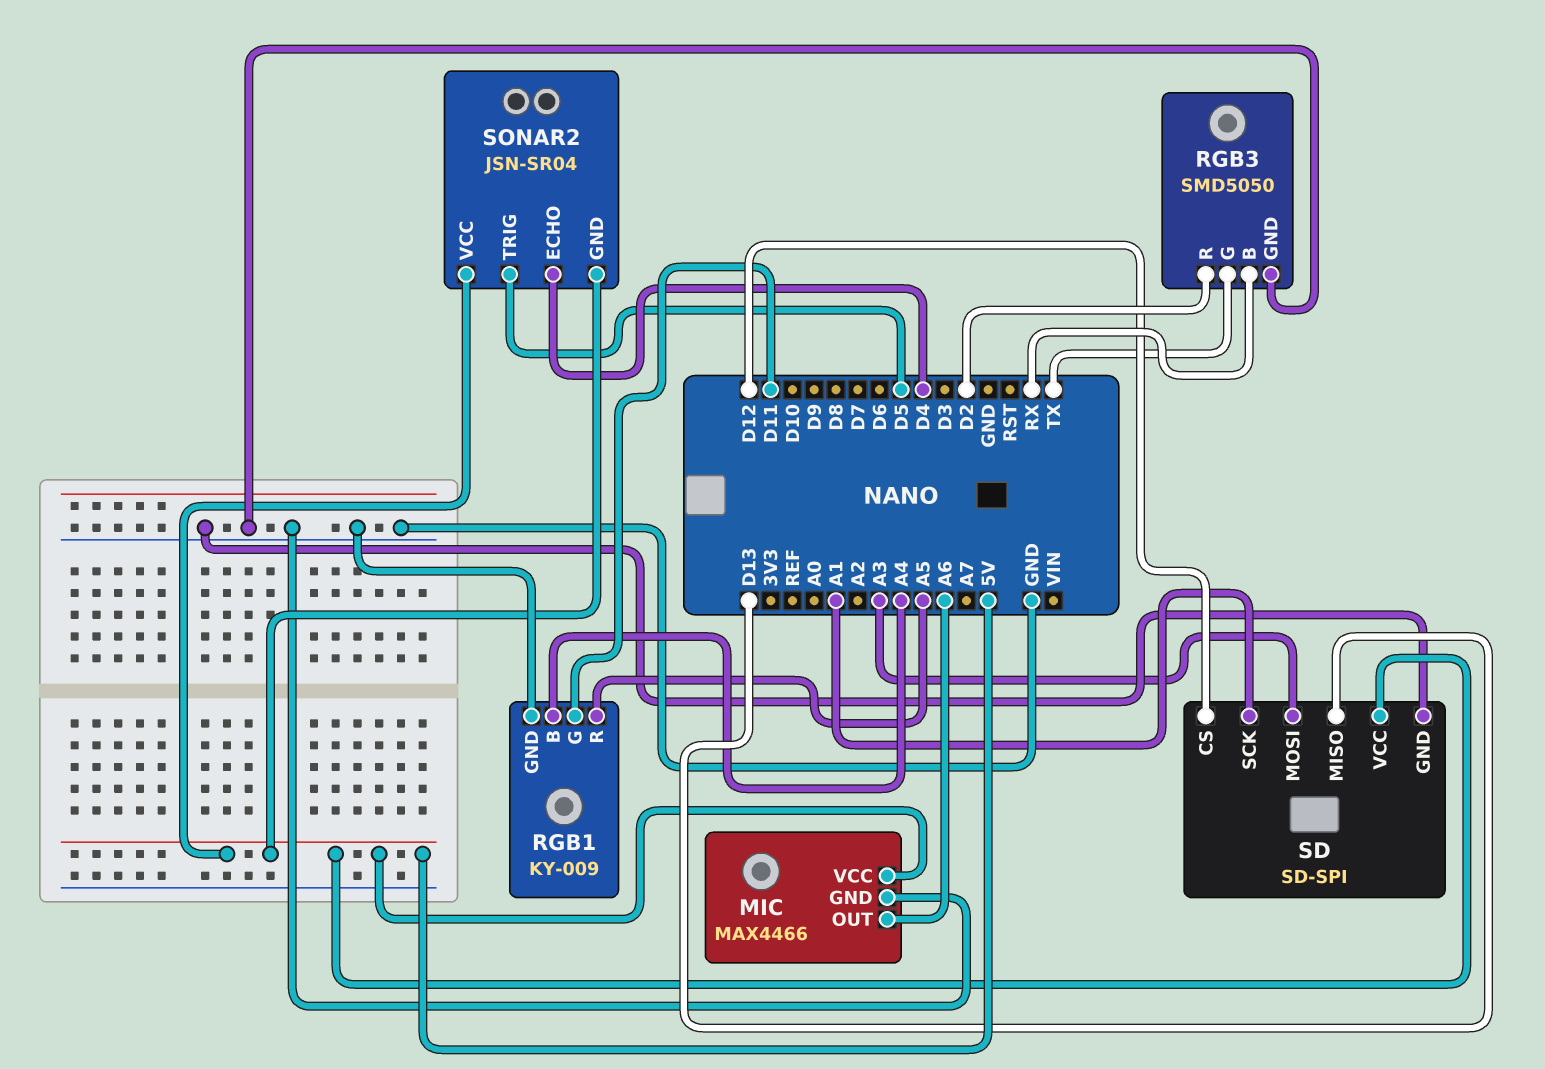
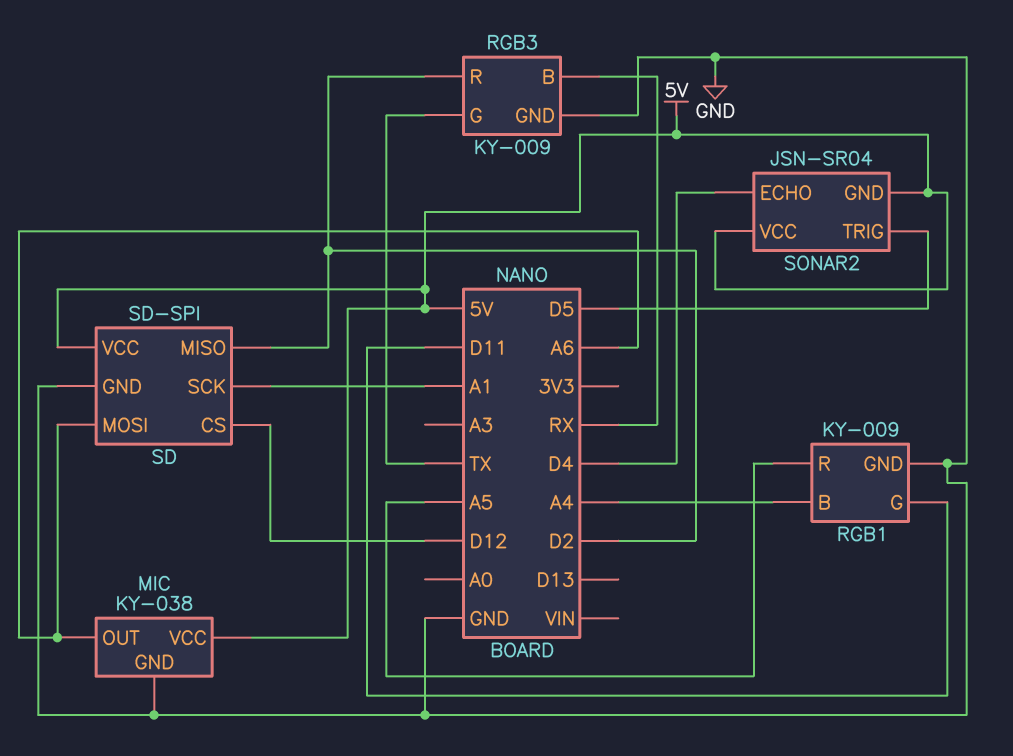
MIC: MAX4466 -> KY-038
RGB3: SMD5050 -> KY-009
SD pin MISO: D13 -> D2
SD pin MOSI: A3 -> A6

